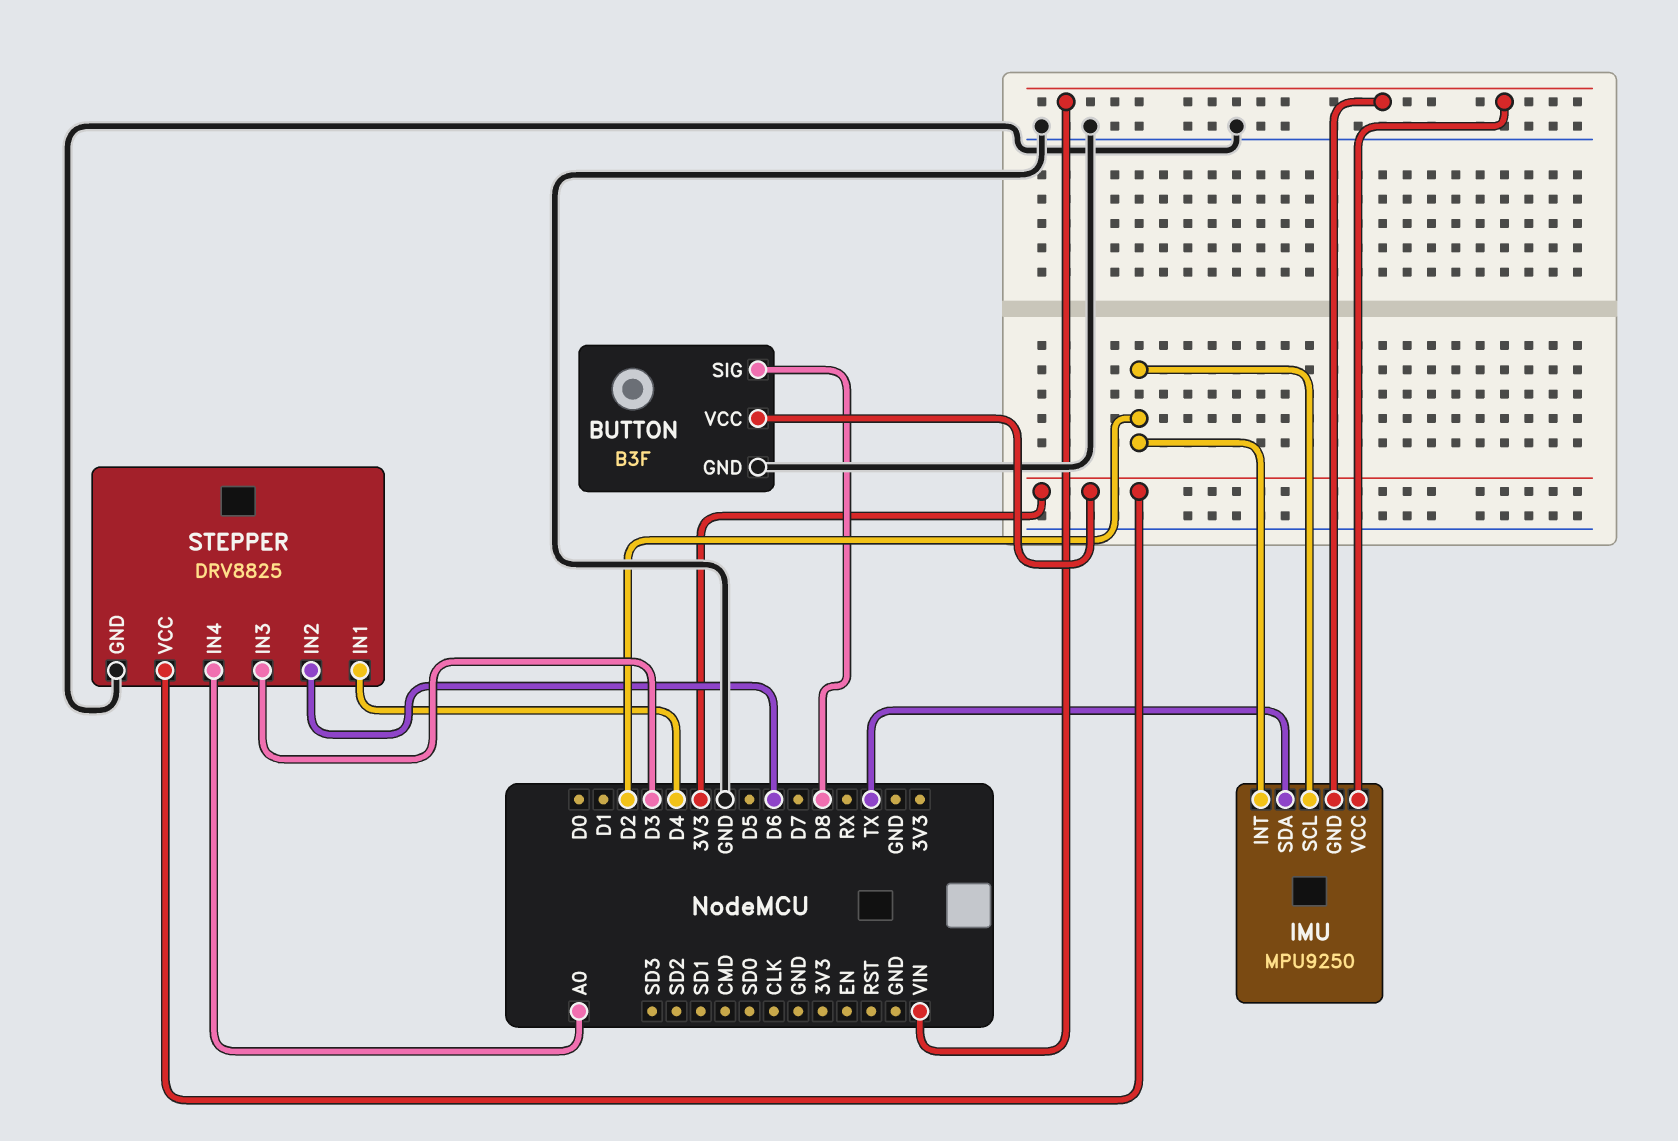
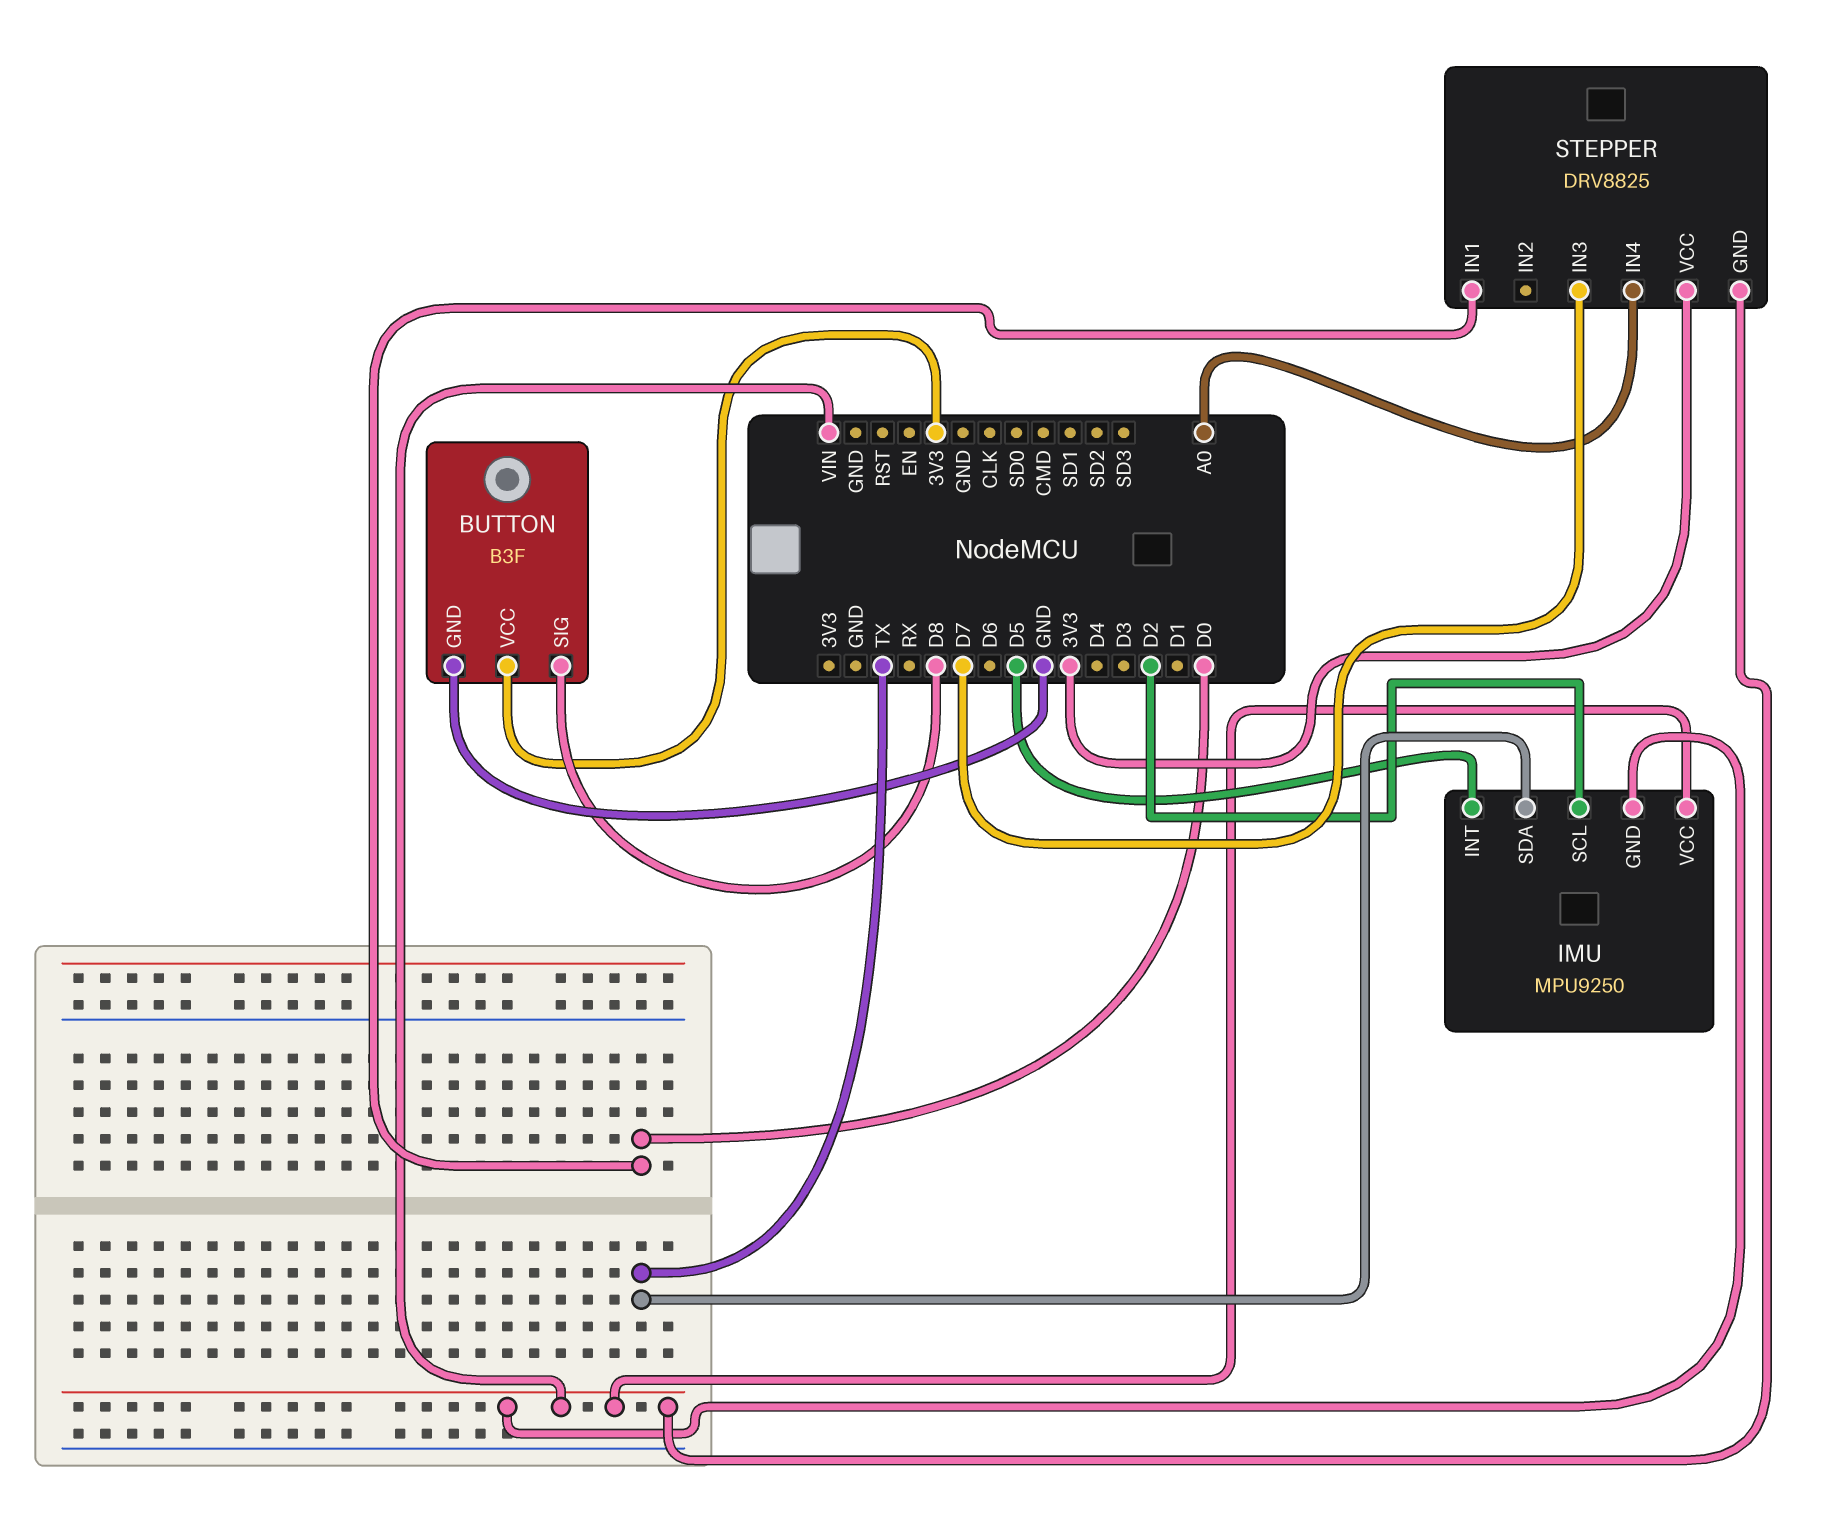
IMU pin INT: D2 -> D5
STEPPER pin GND: GND -> VIN
STEPPER pin IN1: D4 -> D0
STEPPER pin IN2: D6 -> none
STEPPER pin IN3: D3 -> D7

